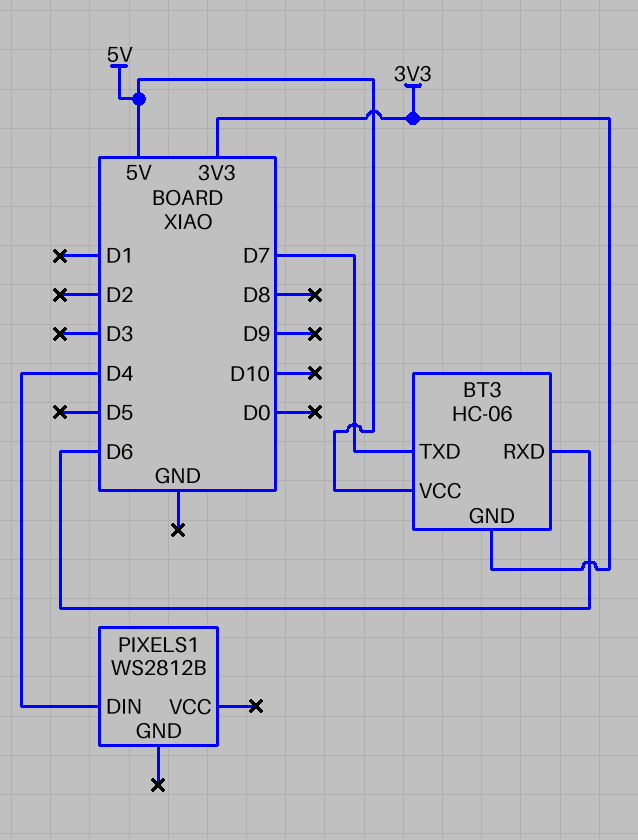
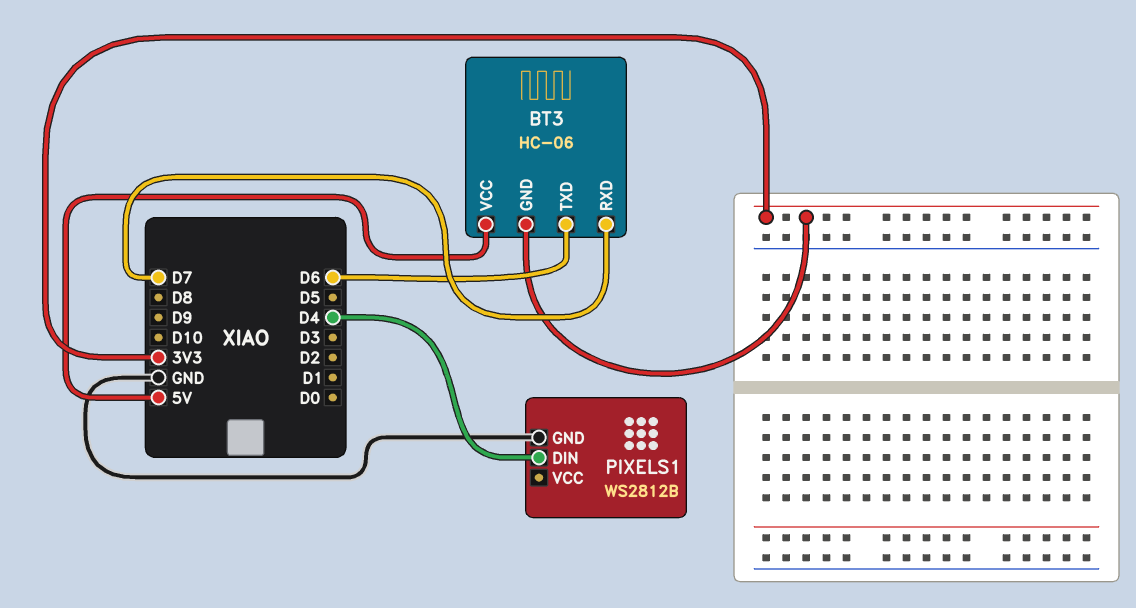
BT3 pin RXD: D6 -> D7
BT3 pin TXD: D7 -> D6
PIXELS1 pin GND: none -> GND

